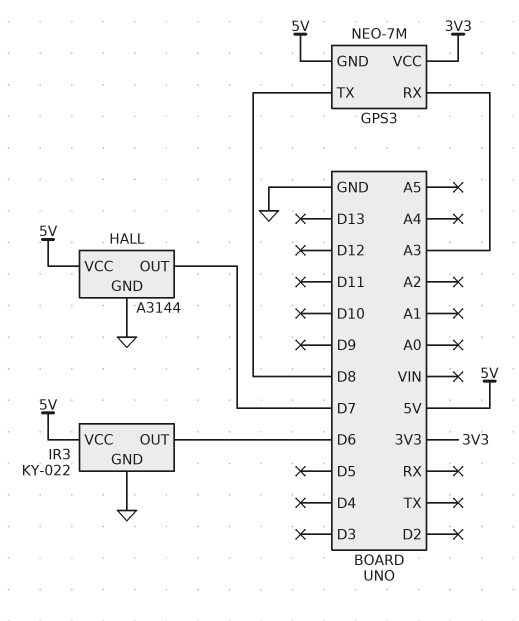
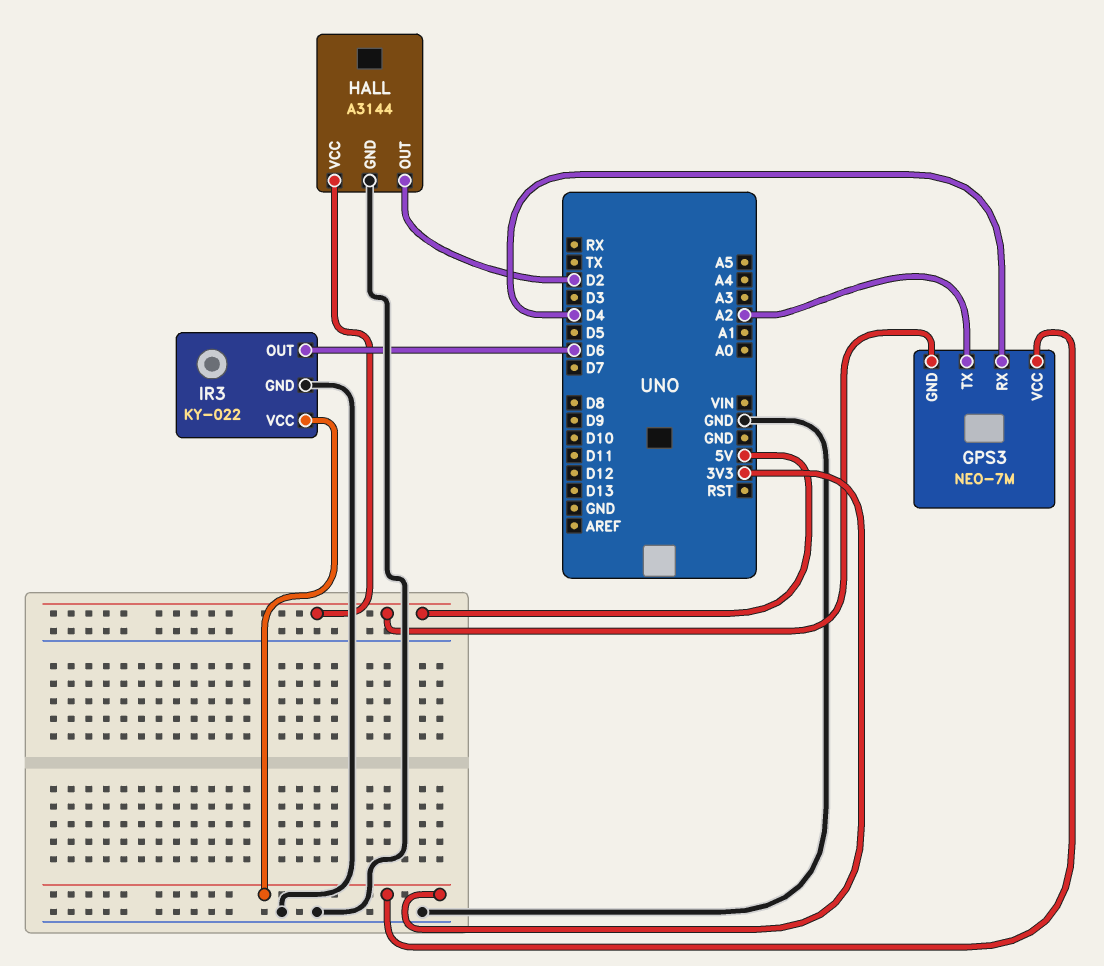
GPS3 pin RX: A3 -> D4
GPS3 pin TX: D8 -> A2
HALL pin OUT: D7 -> D2
IR3 pin VCC: 5V -> 3V3

